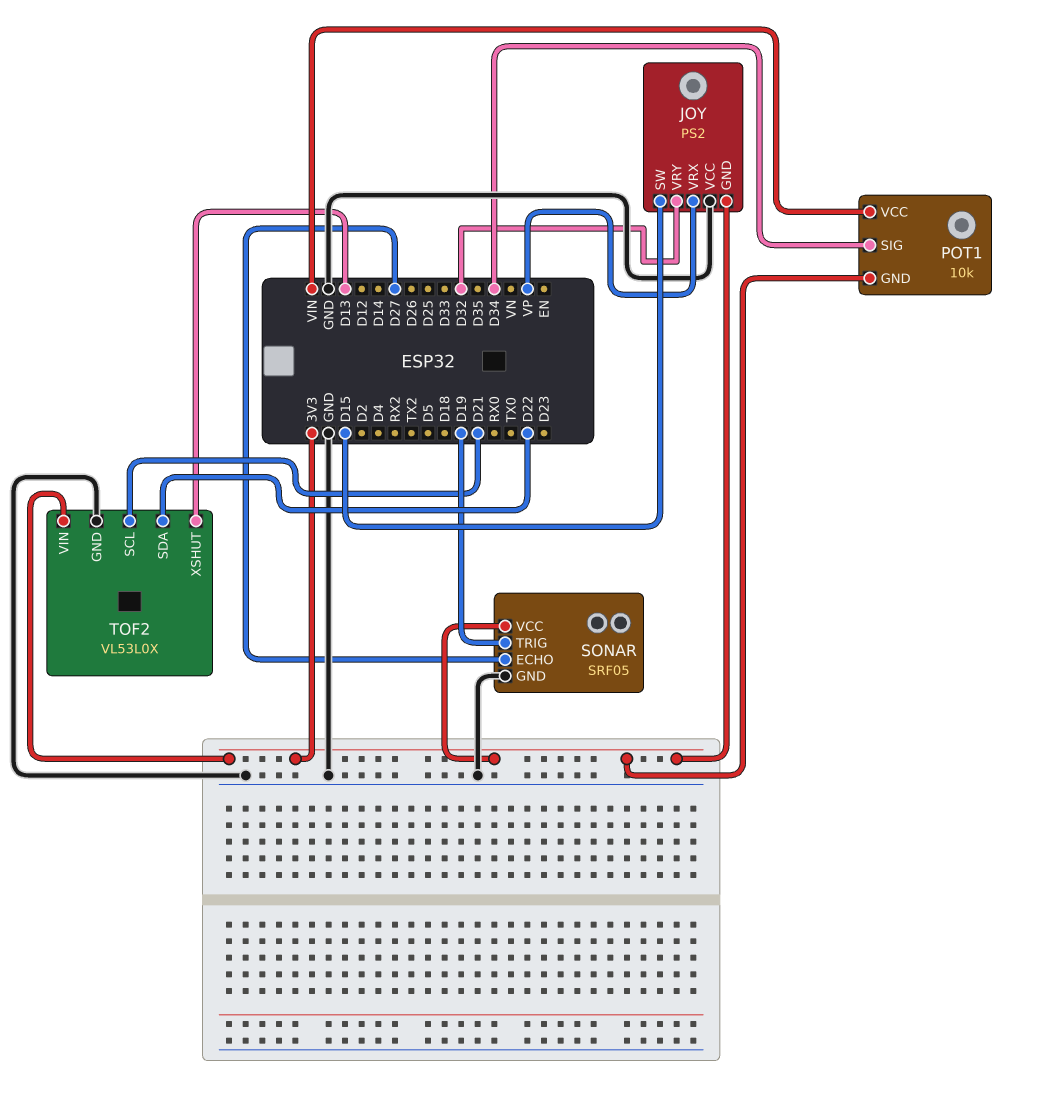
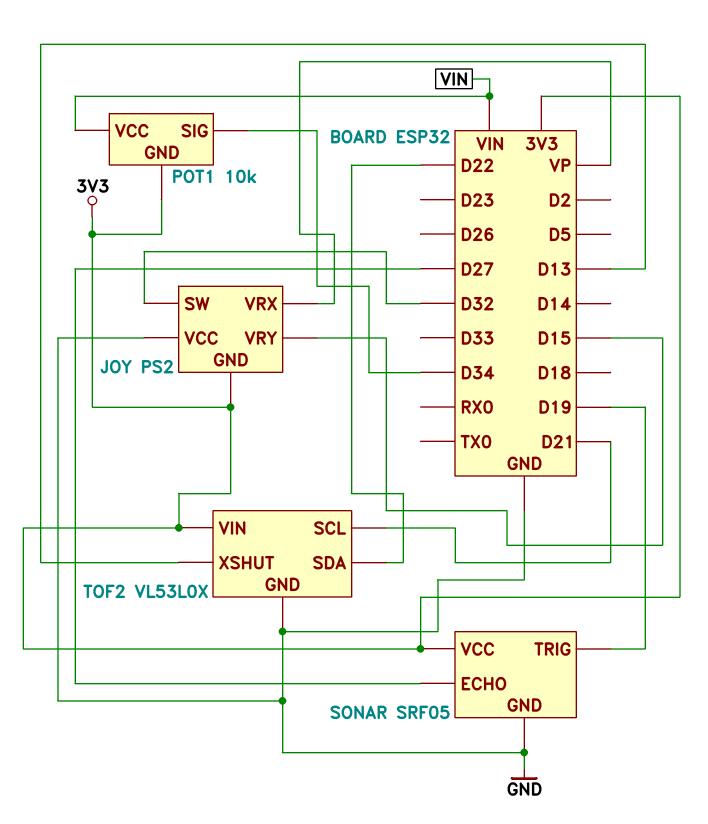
JOY pin SW: D15 -> D32
JOY pin VRY: D32 -> D15

